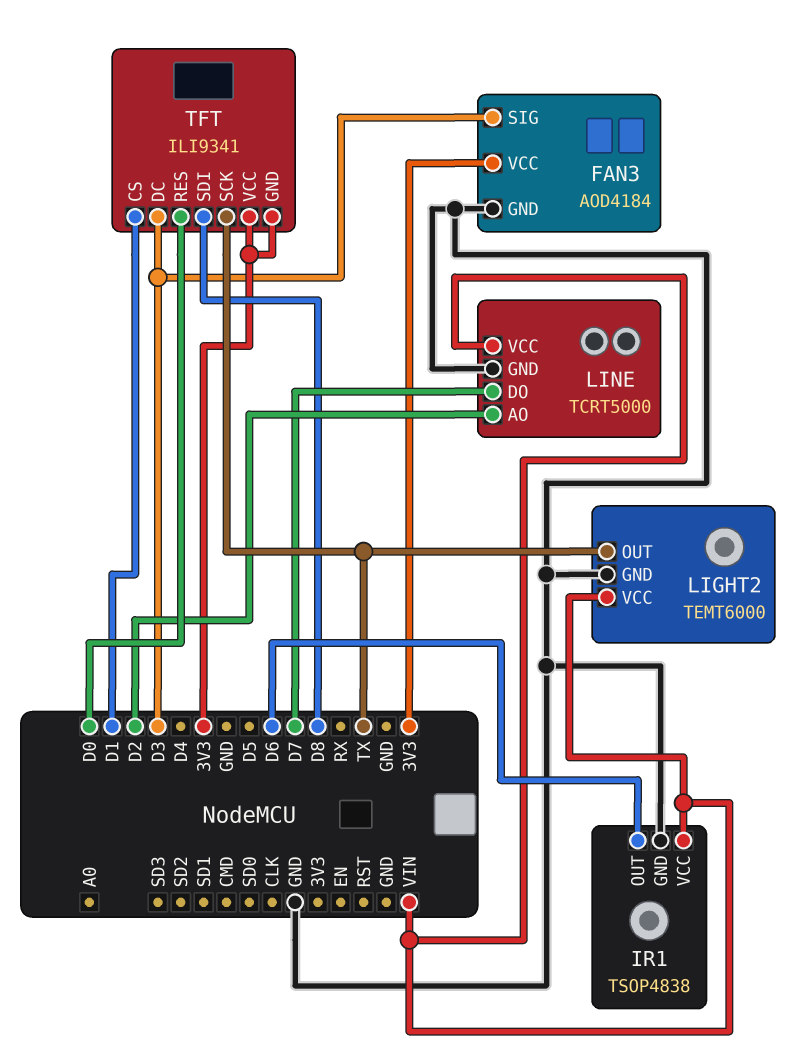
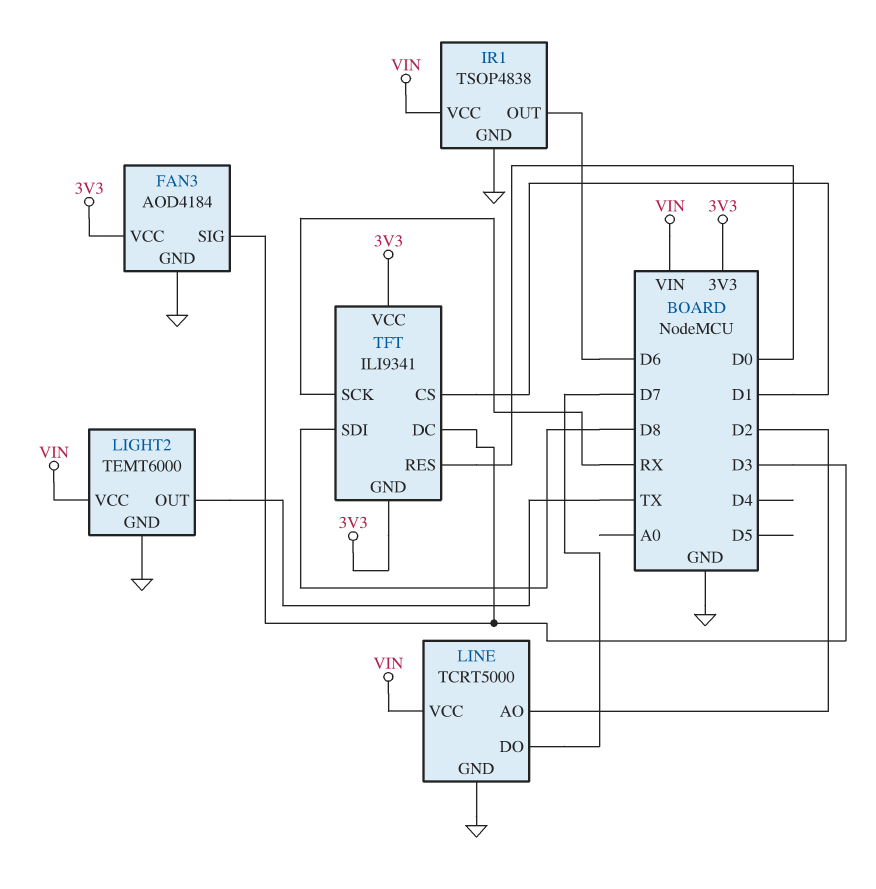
TFT pin SCK: TX -> RX

